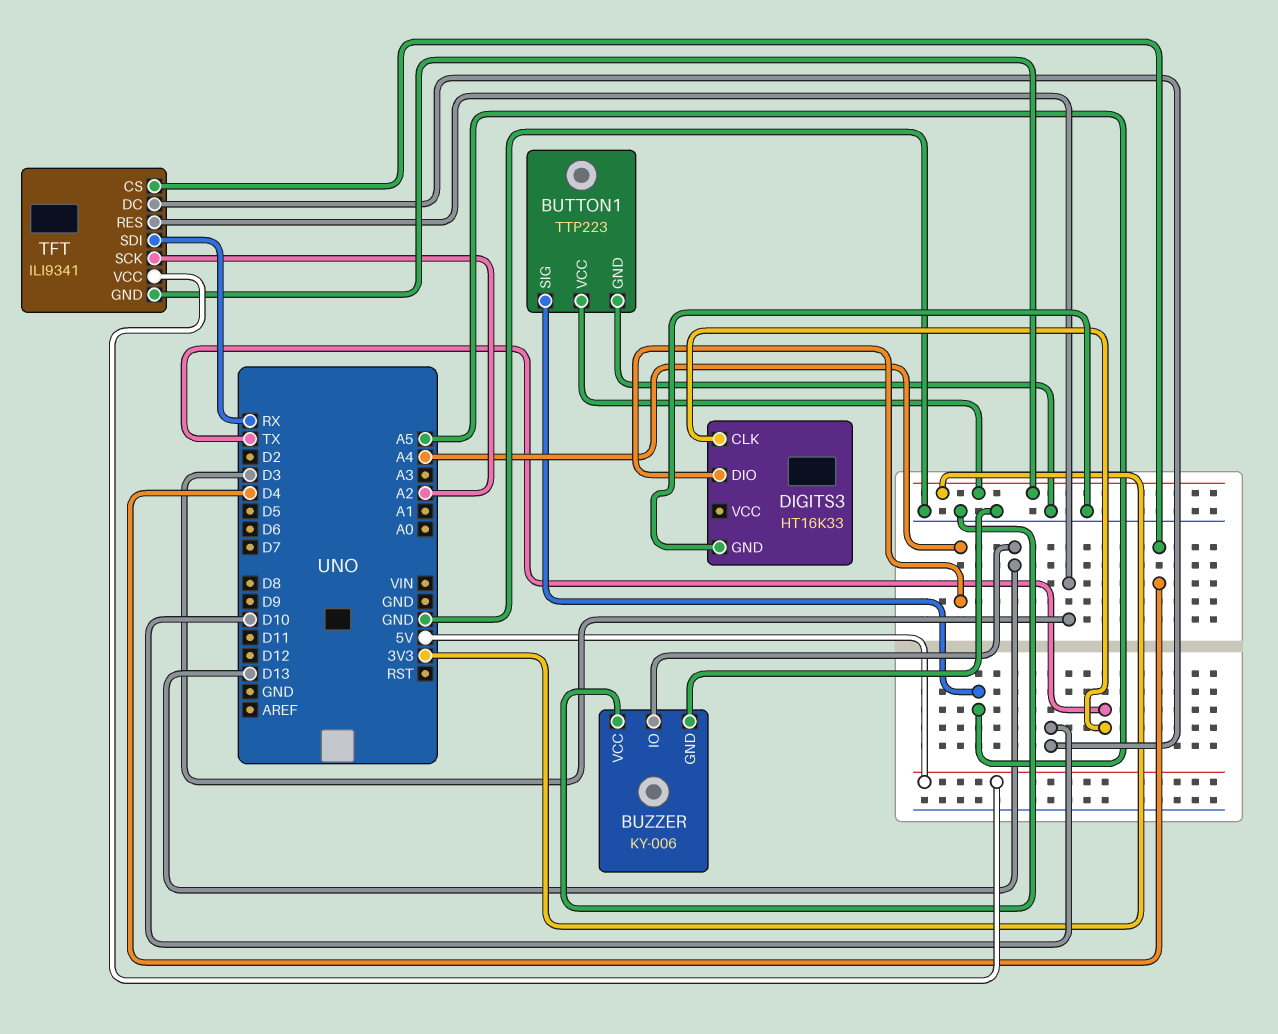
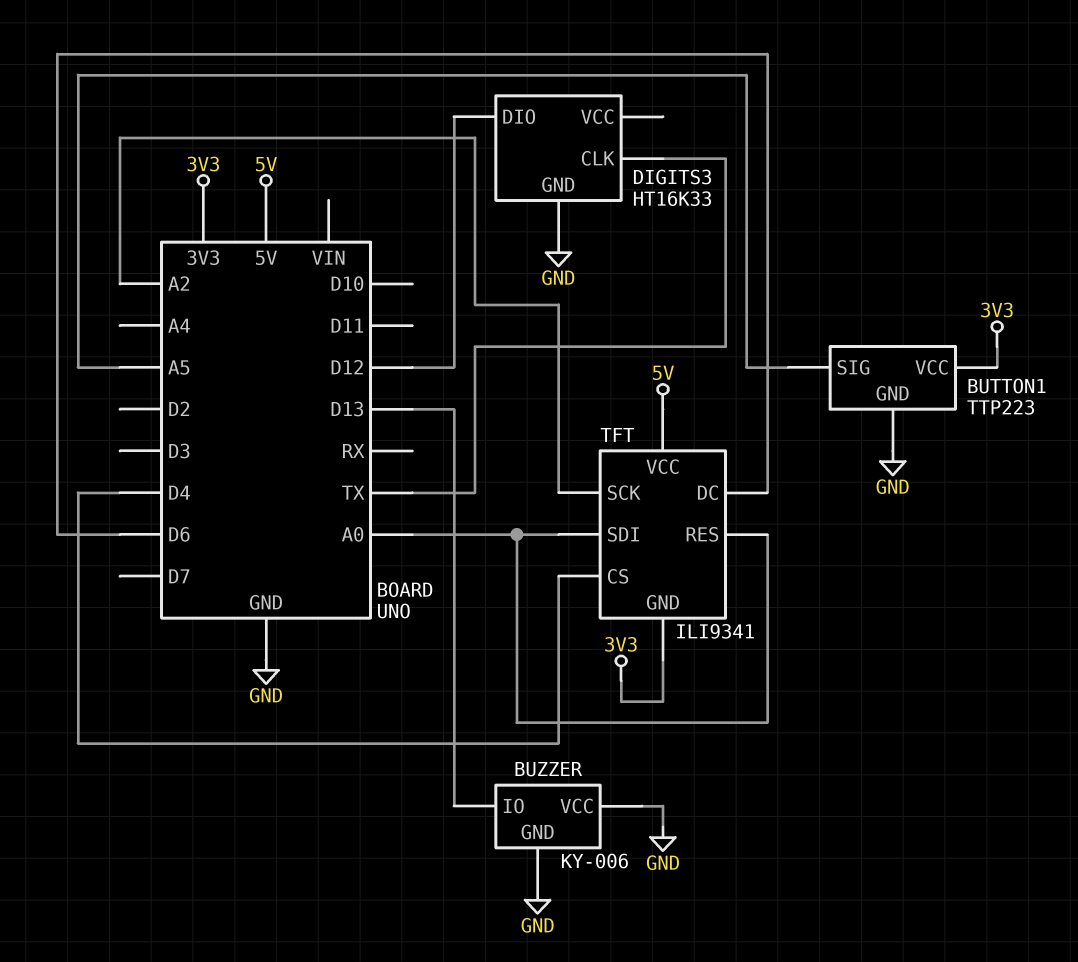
DIGITS3 pin DIO: A4 -> D12
TFT pin DC: D10 -> D6
TFT pin RES: D3 -> A0
TFT pin SDI: RX -> A0

